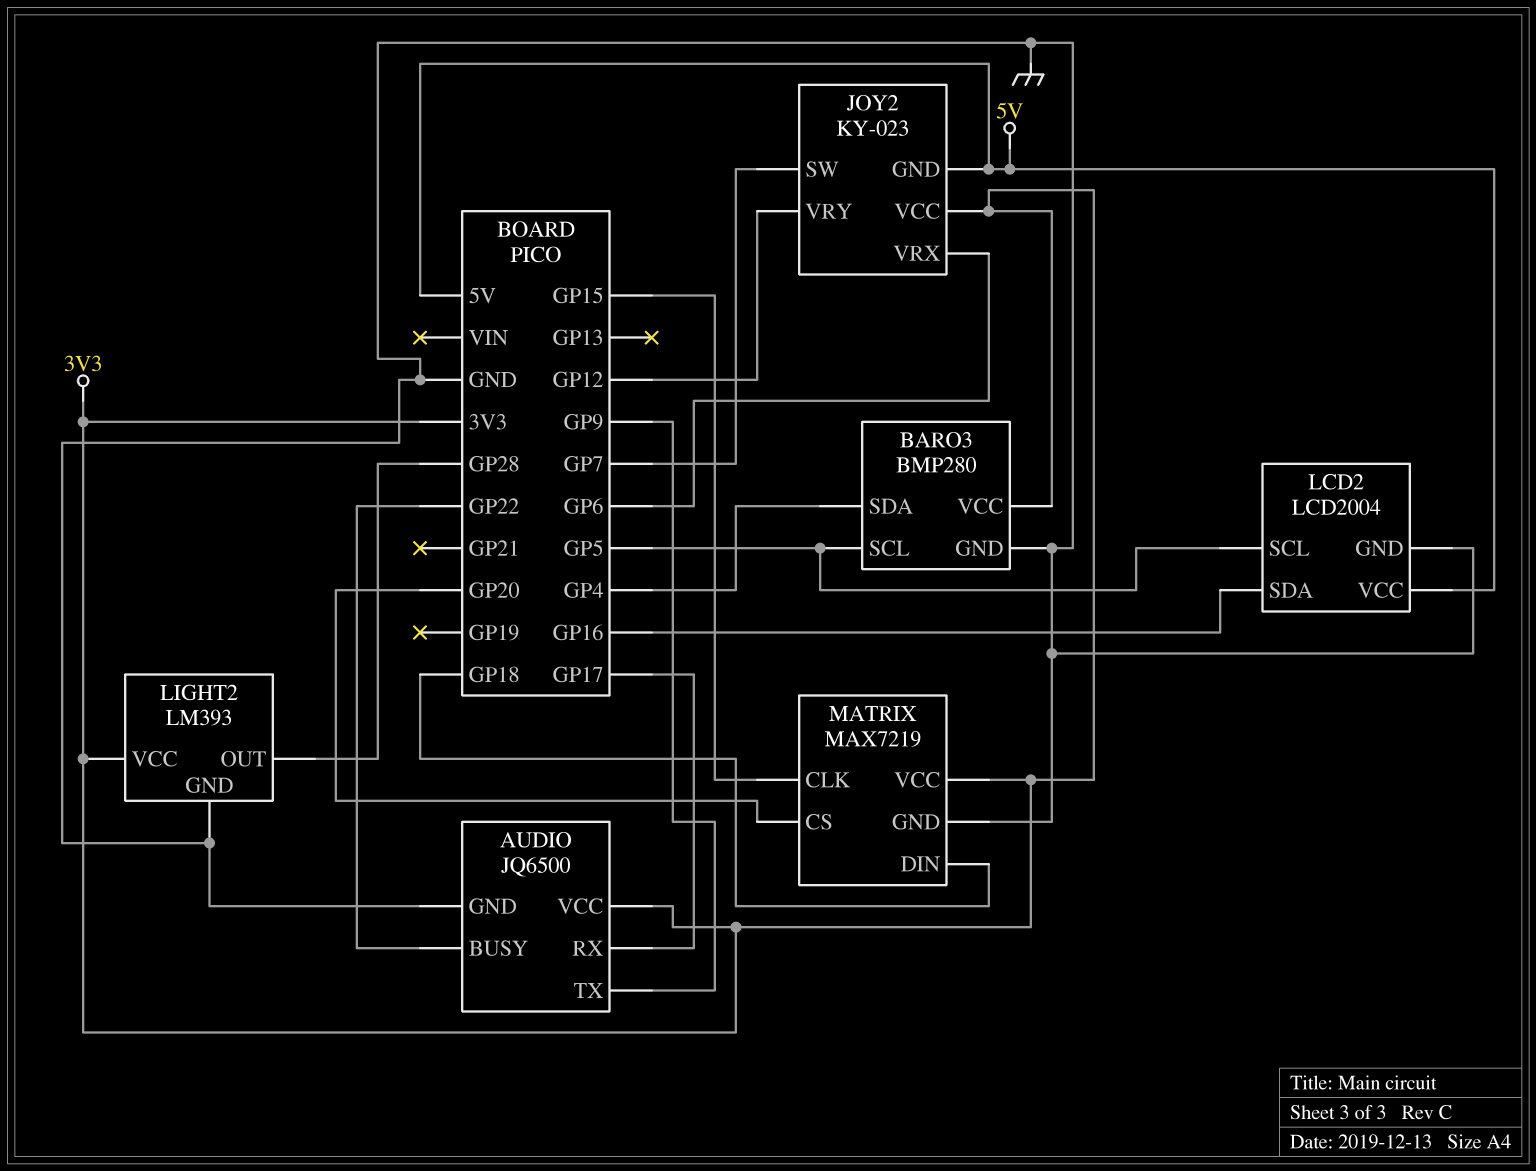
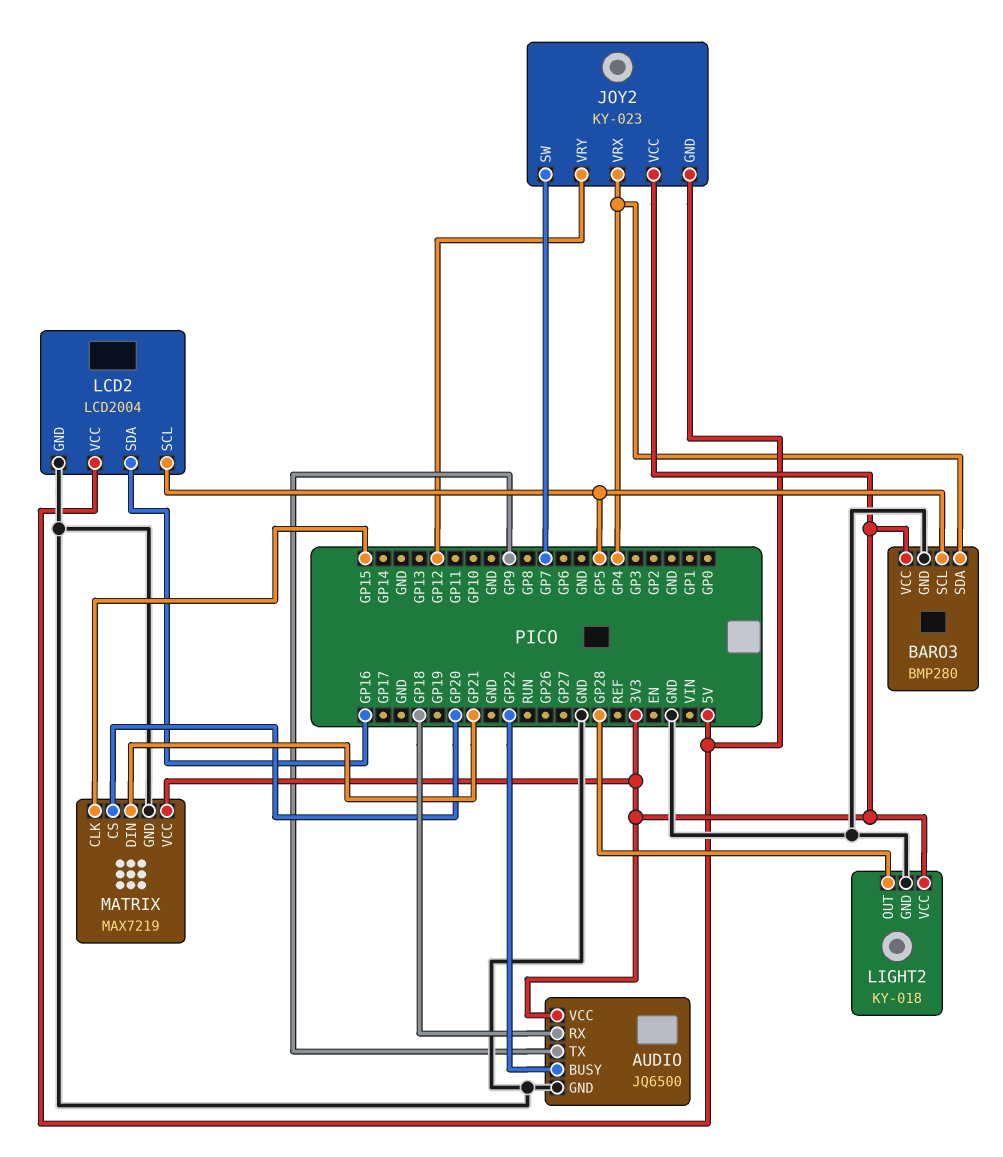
AUDIO pin RX: GP17 -> GP18
JOY2 pin VRX: GP6 -> GP4
LIGHT2: LM393 -> KY-018
MATRIX pin DIN: GP18 -> GP21

